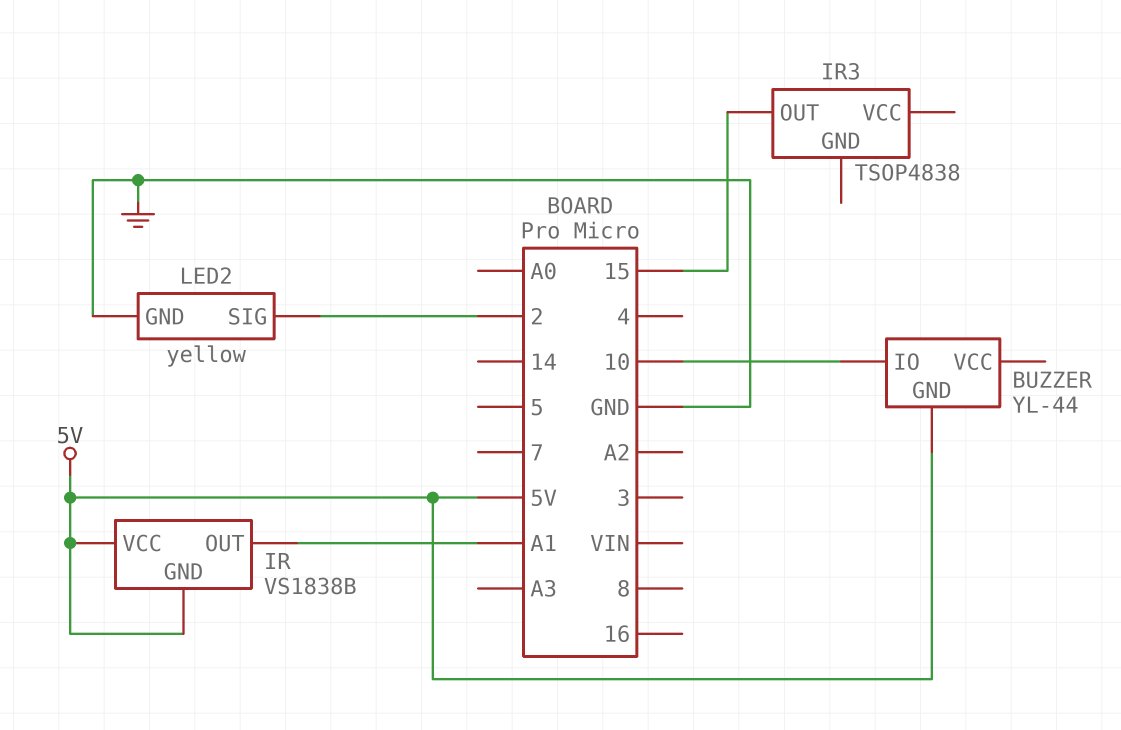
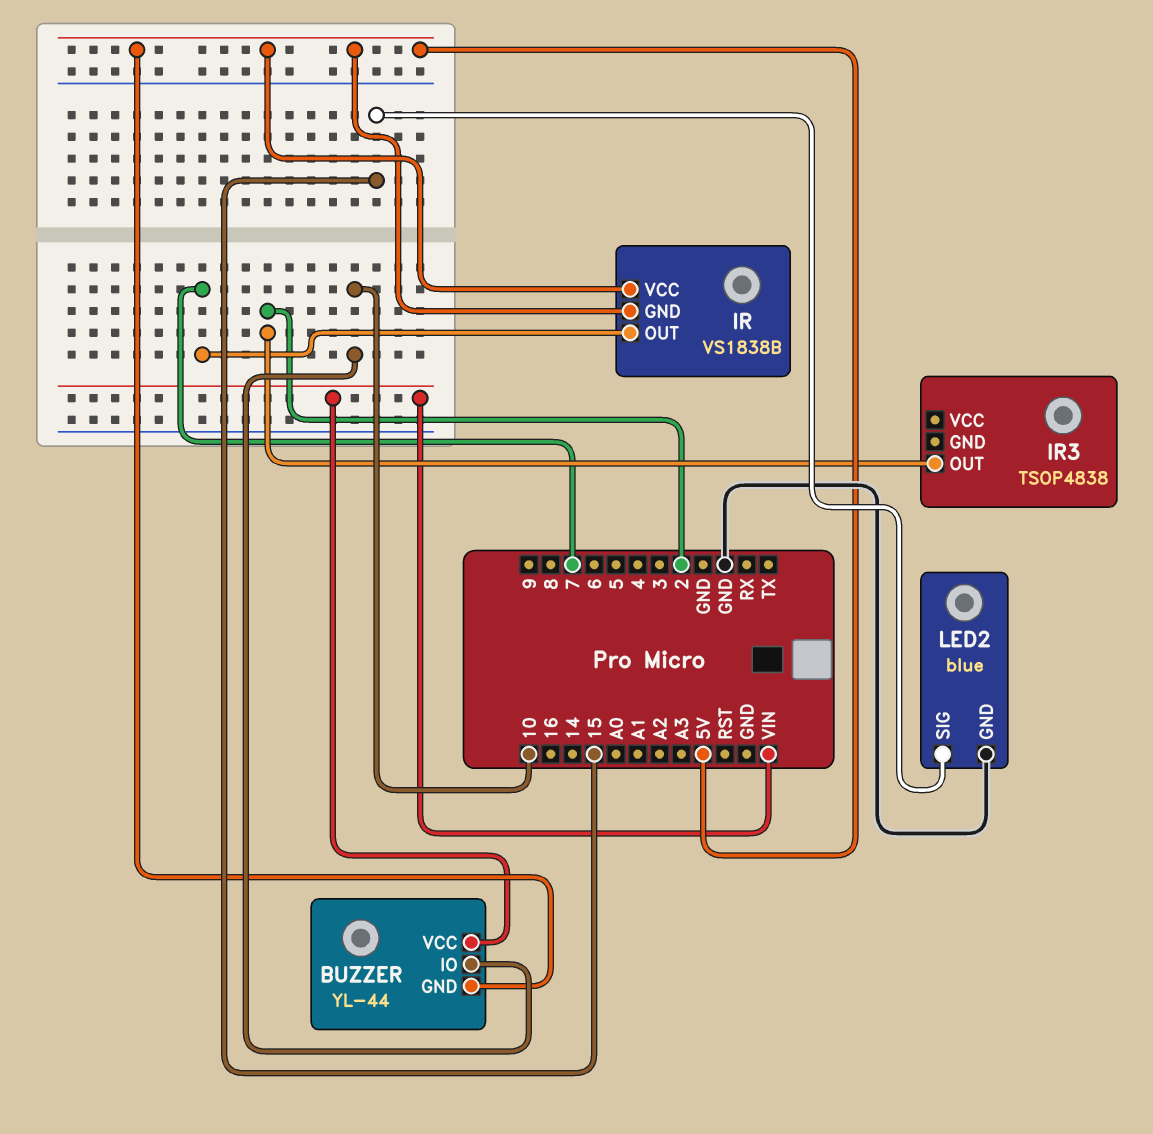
BUZZER pin VCC: none -> VIN
IR pin OUT: A1 -> 7
IR3 pin OUT: 15 -> 2
LED2: yellow -> blue
LED2 pin SIG: 2 -> 15

